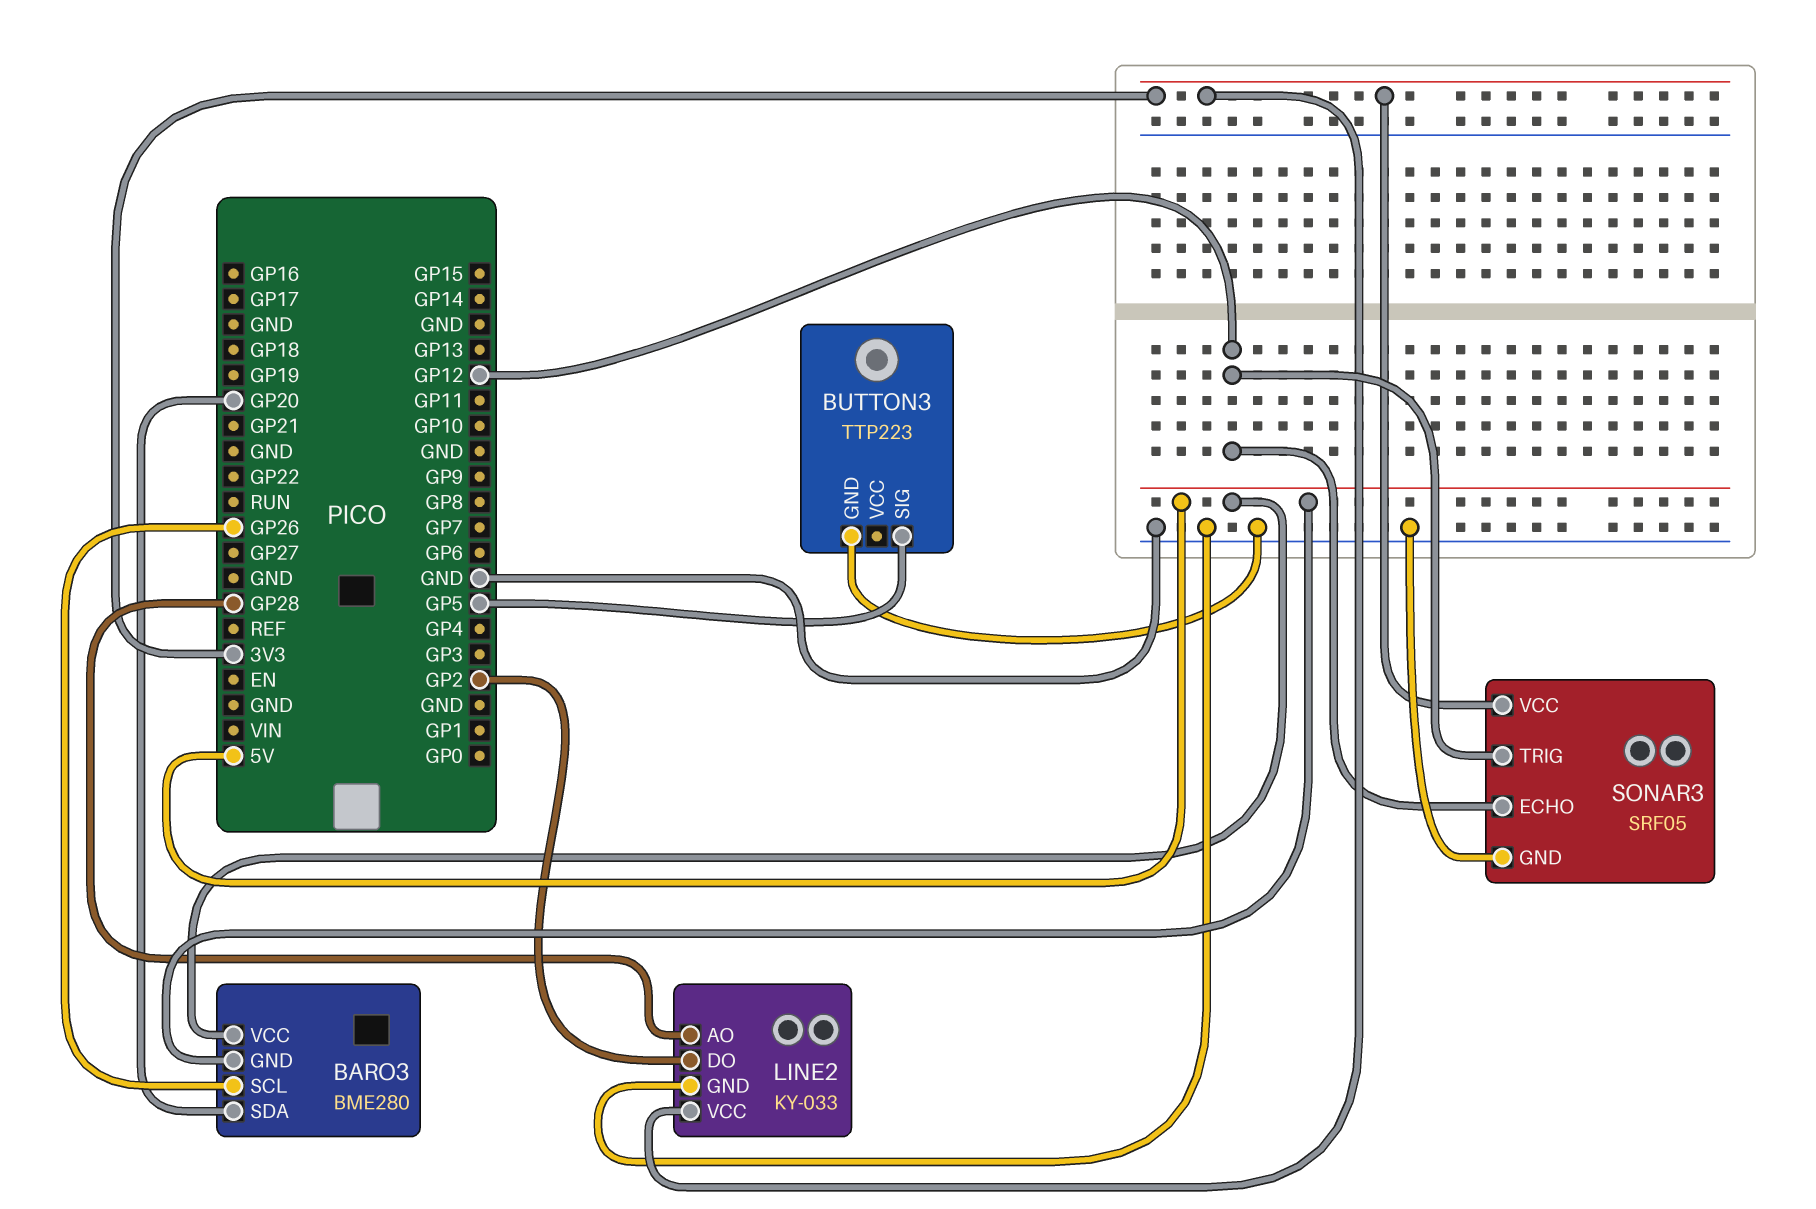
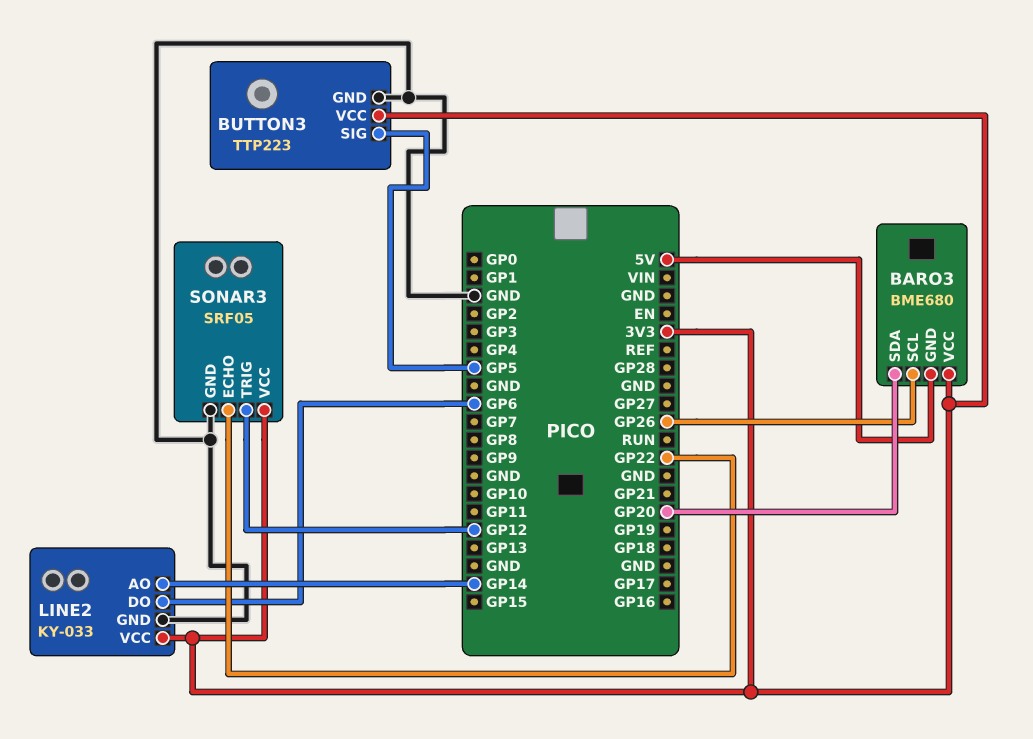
BARO3: BME280 -> BME680
BARO3 pin VCC: 5V -> 3V3
BUTTON3 pin VCC: none -> 3V3
LINE2 pin AO: GP28 -> GP14
LINE2 pin DO: GP2 -> GP6
SONAR3 pin ECHO: GP12 -> GP22

